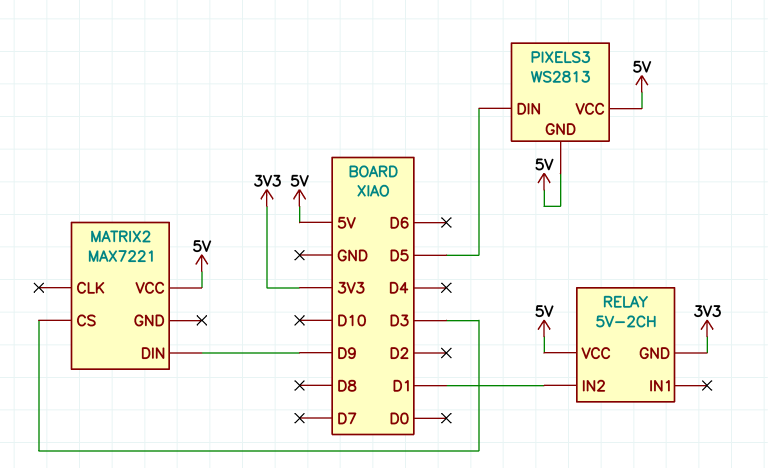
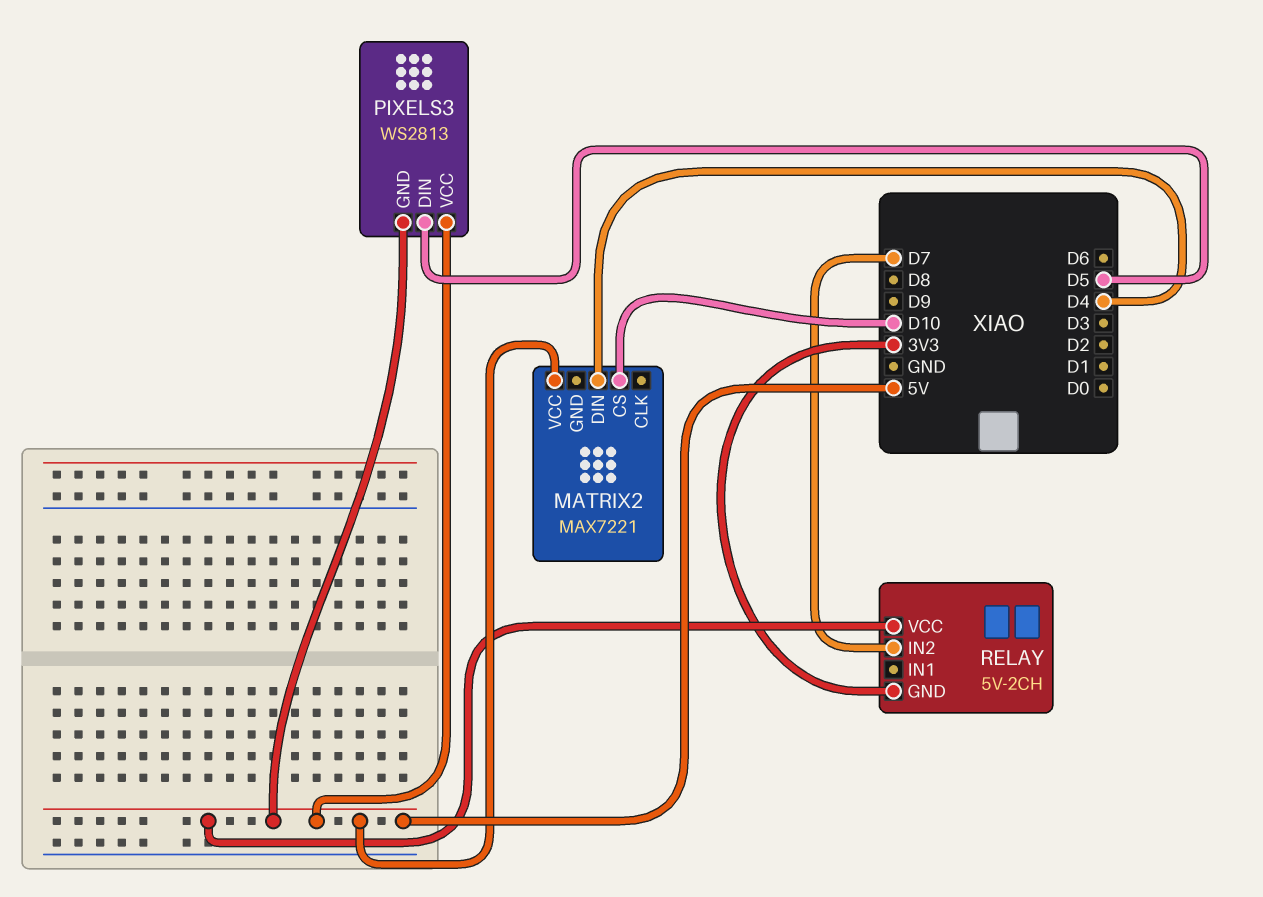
MATRIX2 pin CS: D3 -> D10
MATRIX2 pin DIN: D9 -> D4
RELAY pin IN2: D1 -> D7

